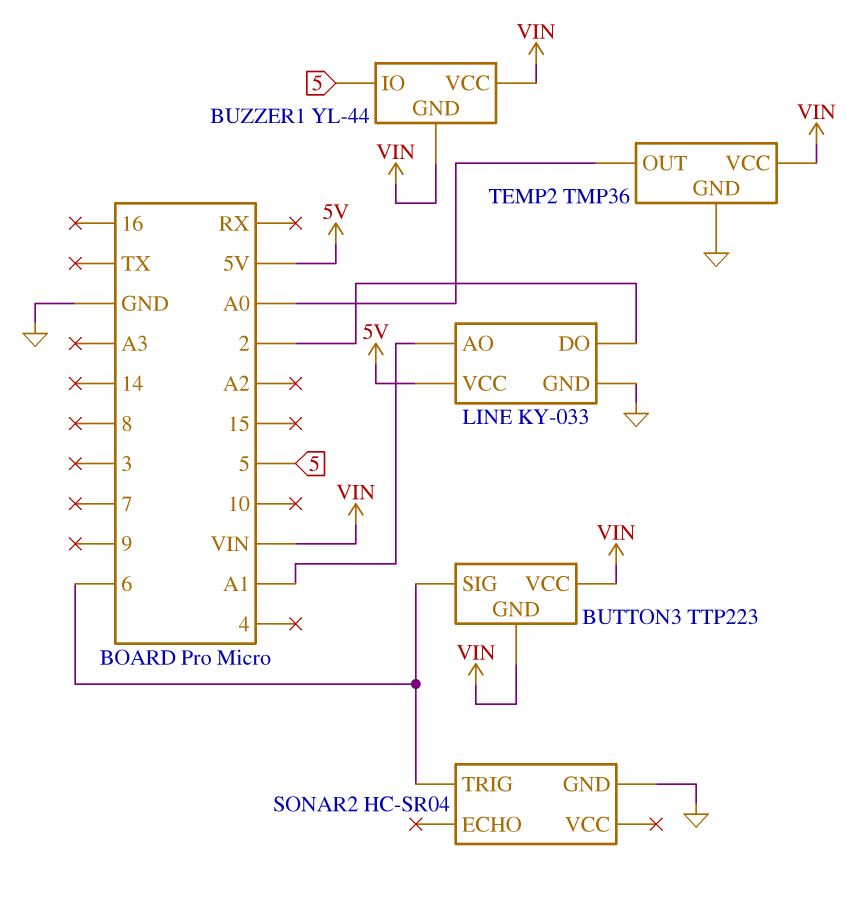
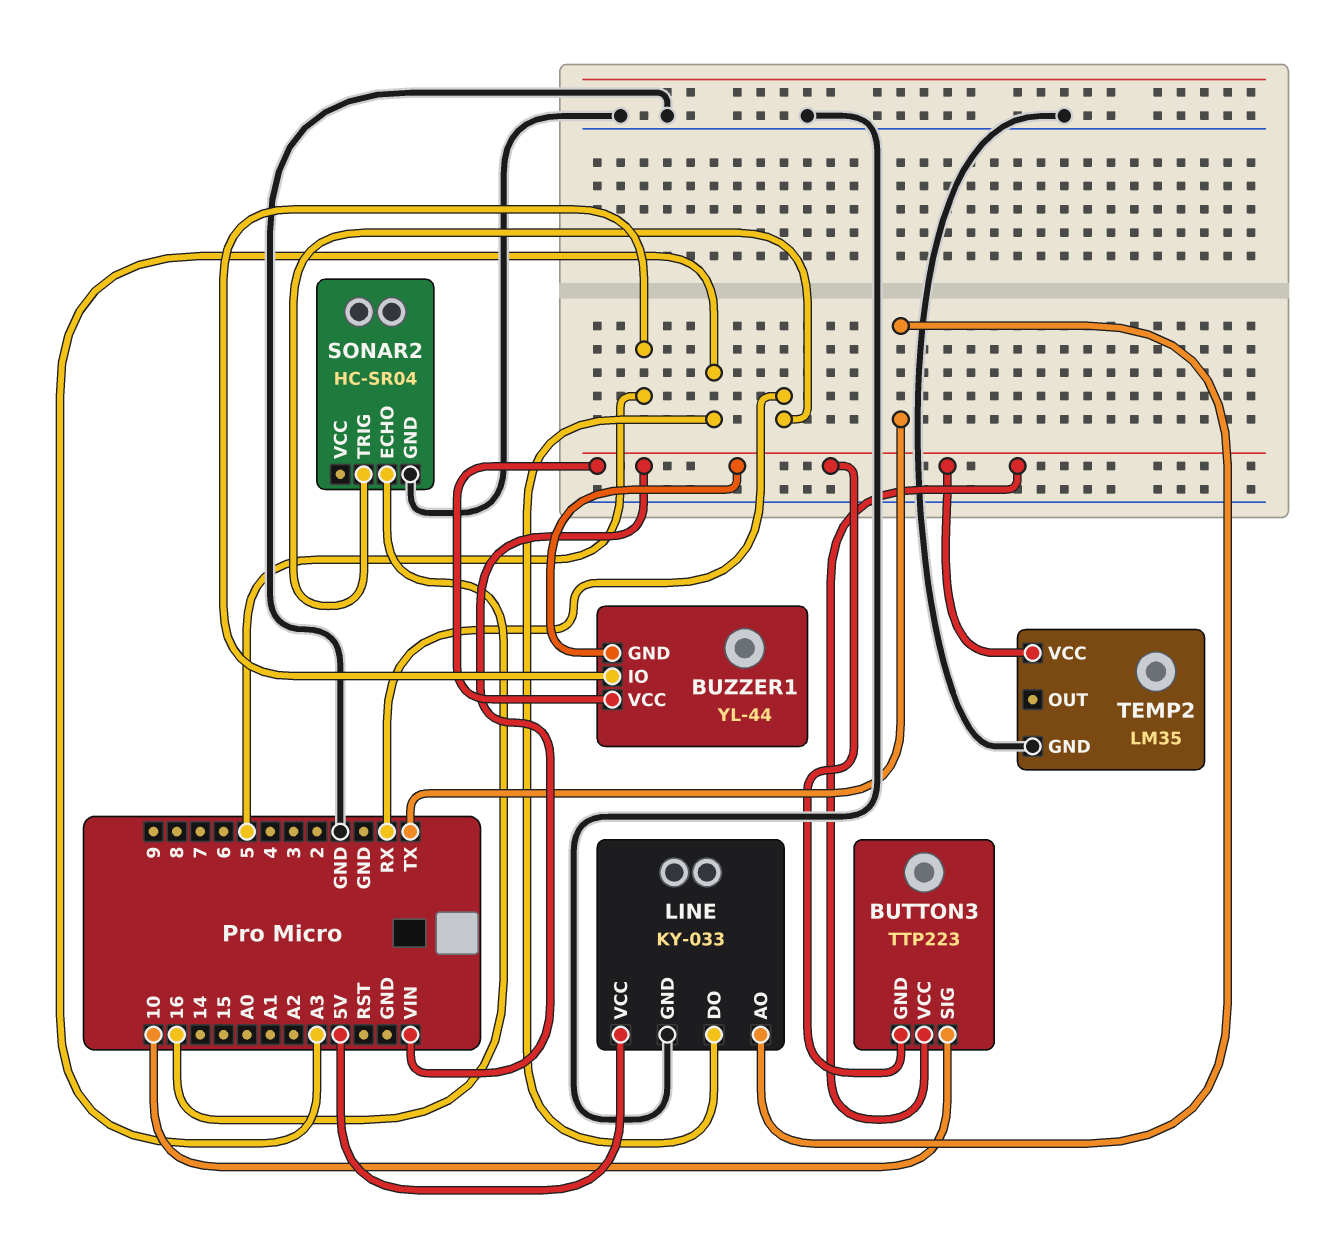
BUTTON3 pin SIG: 6 -> 10
LINE pin AO: A1 -> TX
LINE pin DO: 2 -> A3
SONAR2 pin ECHO: none -> 16
SONAR2 pin TRIG: 6 -> RX
TEMP2: TMP36 -> LM35
TEMP2 pin OUT: A0 -> none

